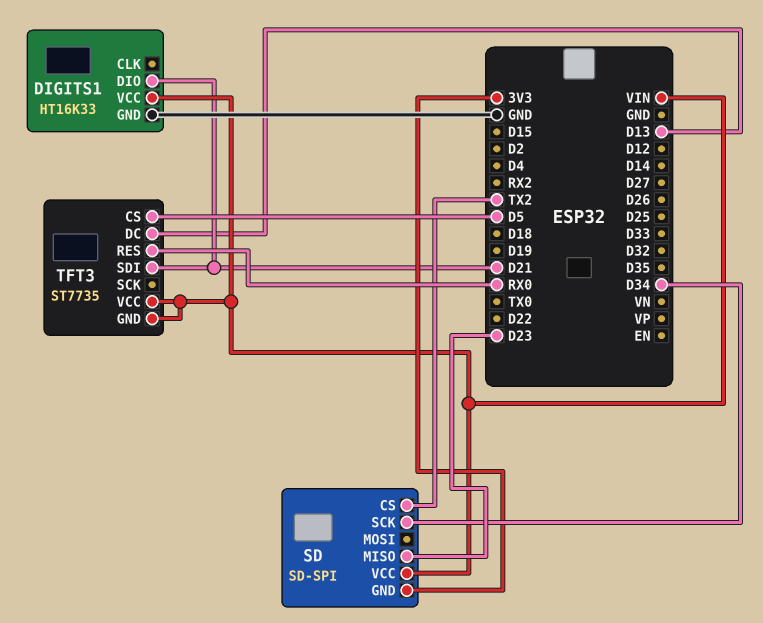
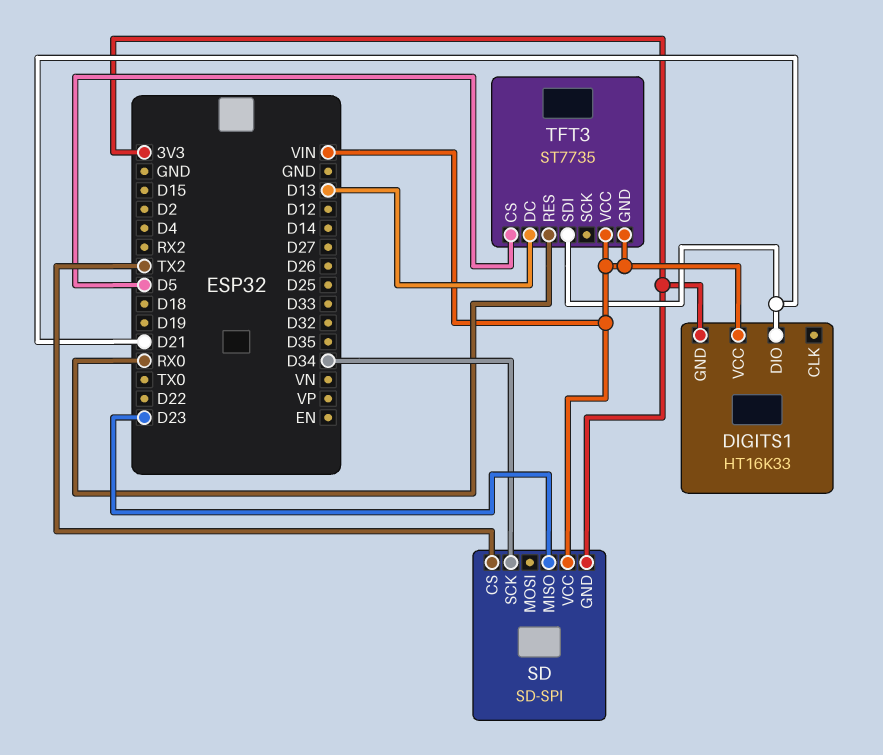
DIGITS1 pin GND: GND -> 3V3

